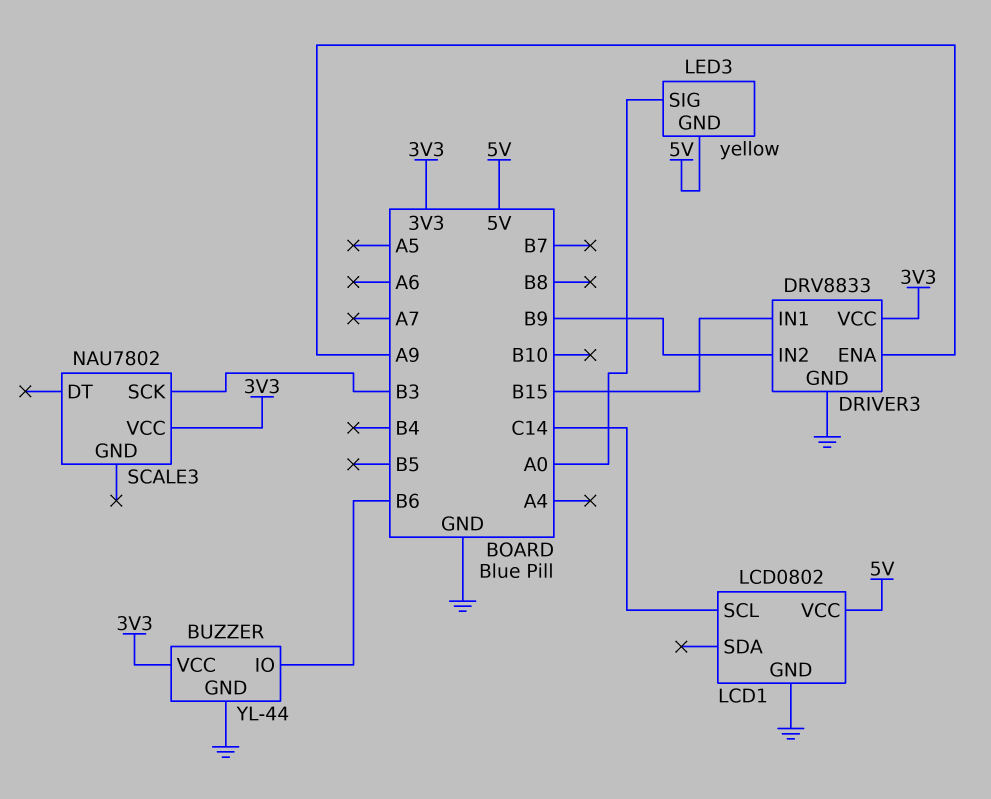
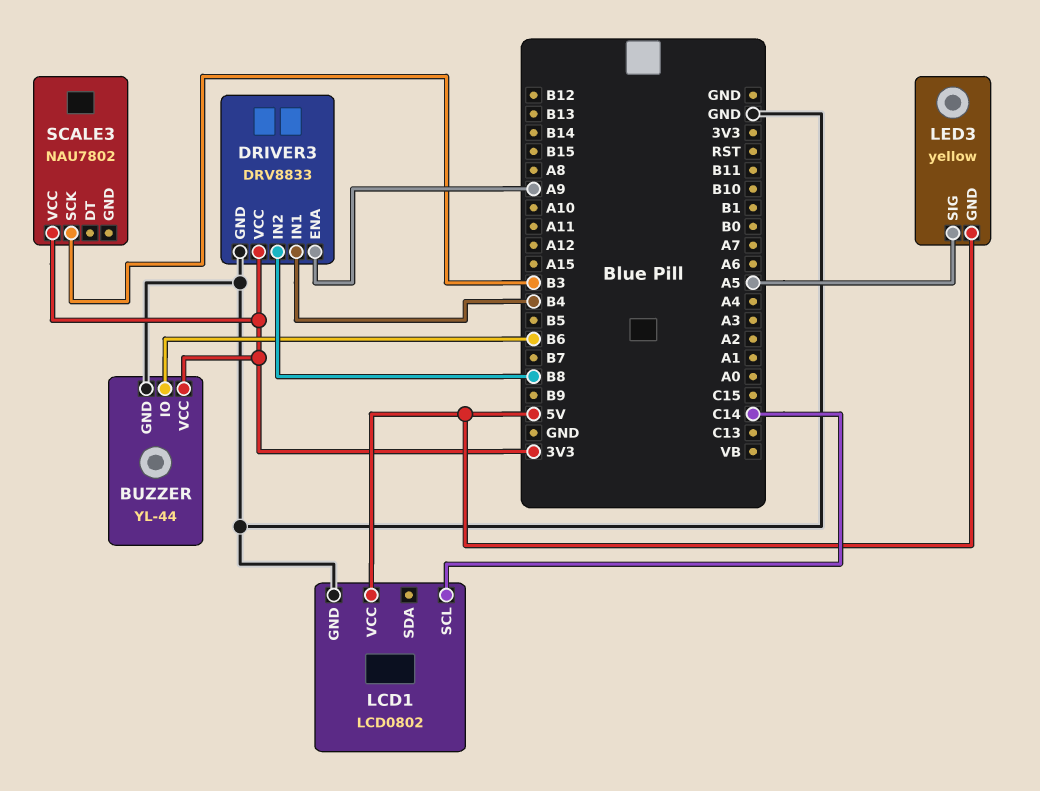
DRIVER3 pin IN1: B15 -> B4
DRIVER3 pin IN2: B9 -> B8
LED3 pin SIG: A0 -> A5

